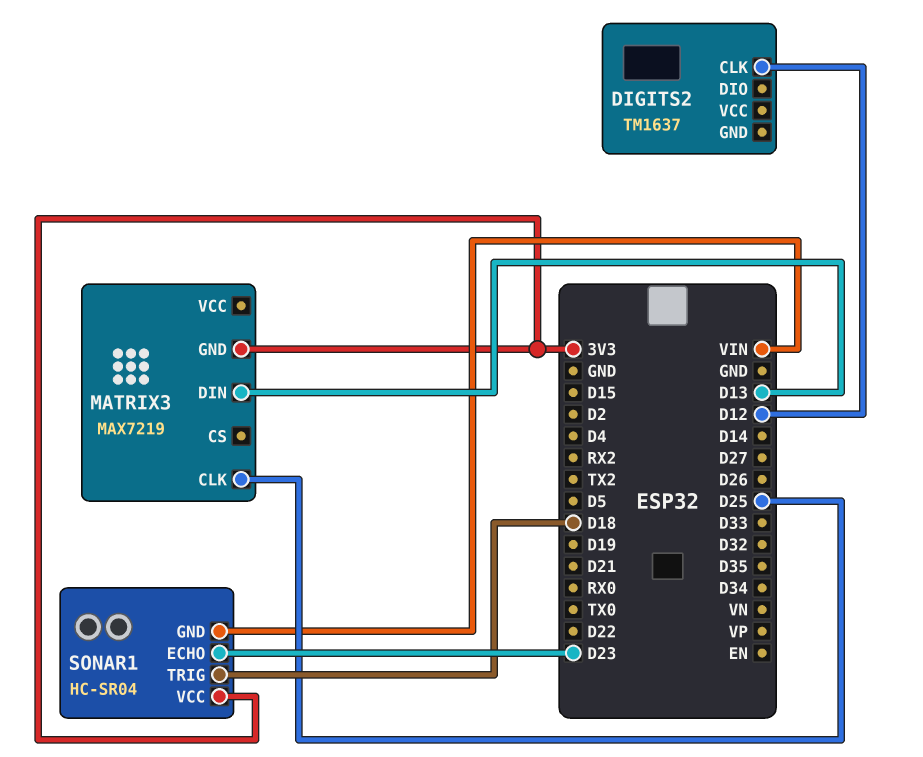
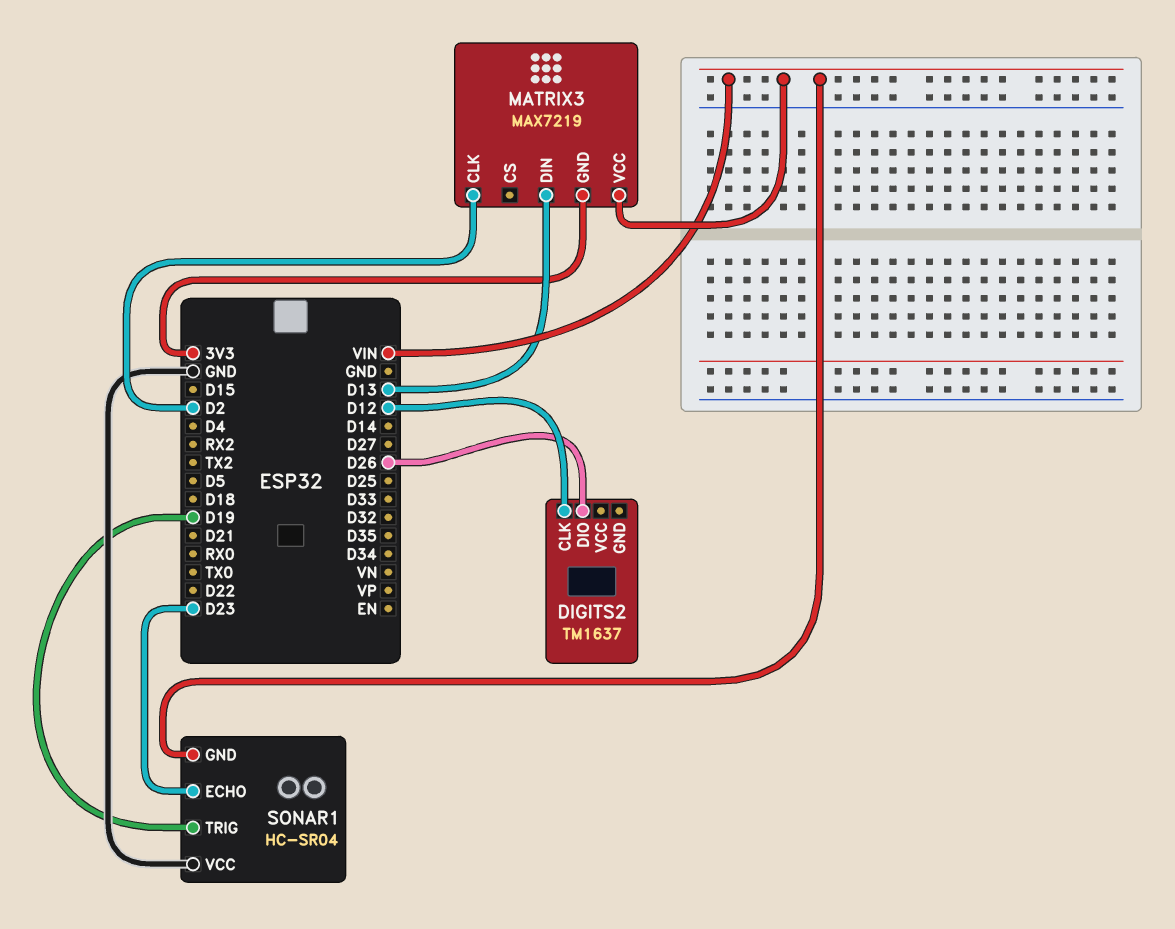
DIGITS2 pin DIO: none -> D26
MATRIX3 pin CLK: D25 -> D2
MATRIX3 pin VCC: none -> VIN
SONAR1 pin TRIG: D18 -> D19
SONAR1 pin VCC: 3V3 -> GND

